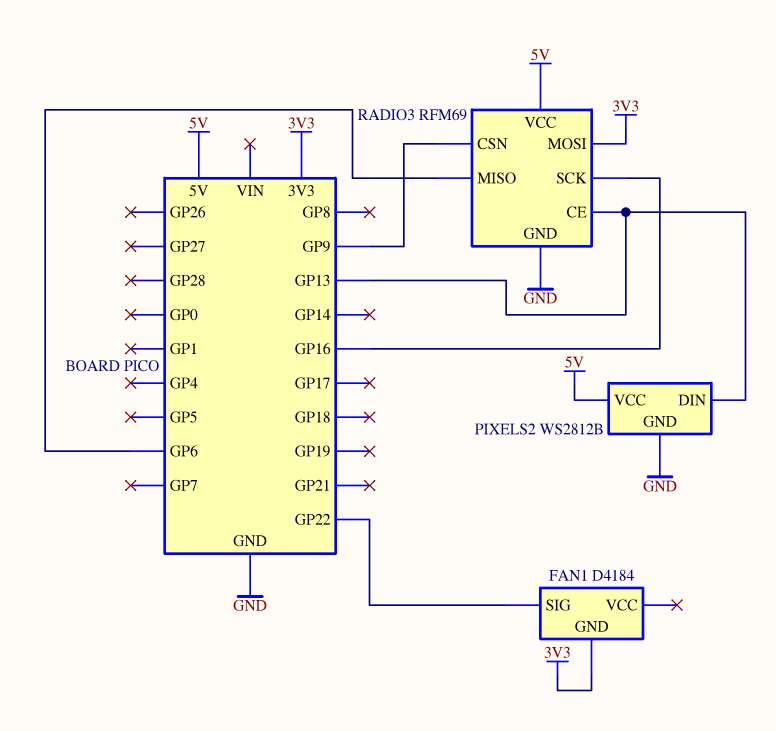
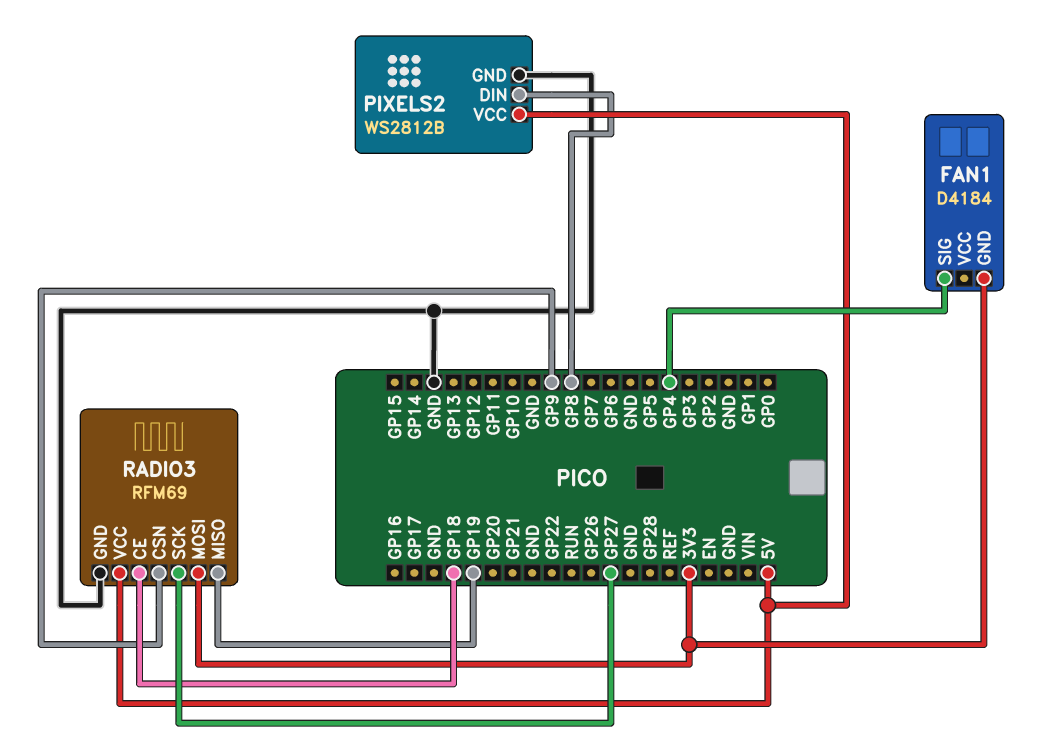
FAN1 pin SIG: GP22 -> GP4
PIXELS2 pin DIN: GP13 -> GP8
RADIO3 pin CE: GP13 -> GP18
RADIO3 pin MISO: GP6 -> GP19
RADIO3 pin SCK: GP16 -> GP27

